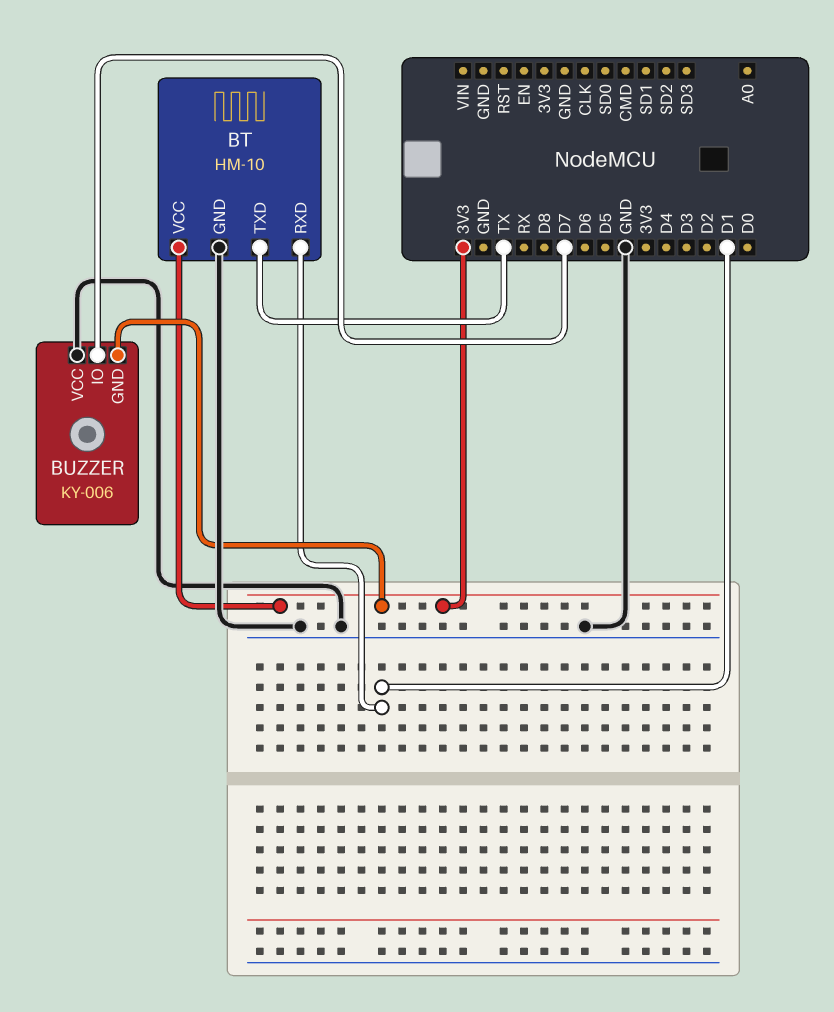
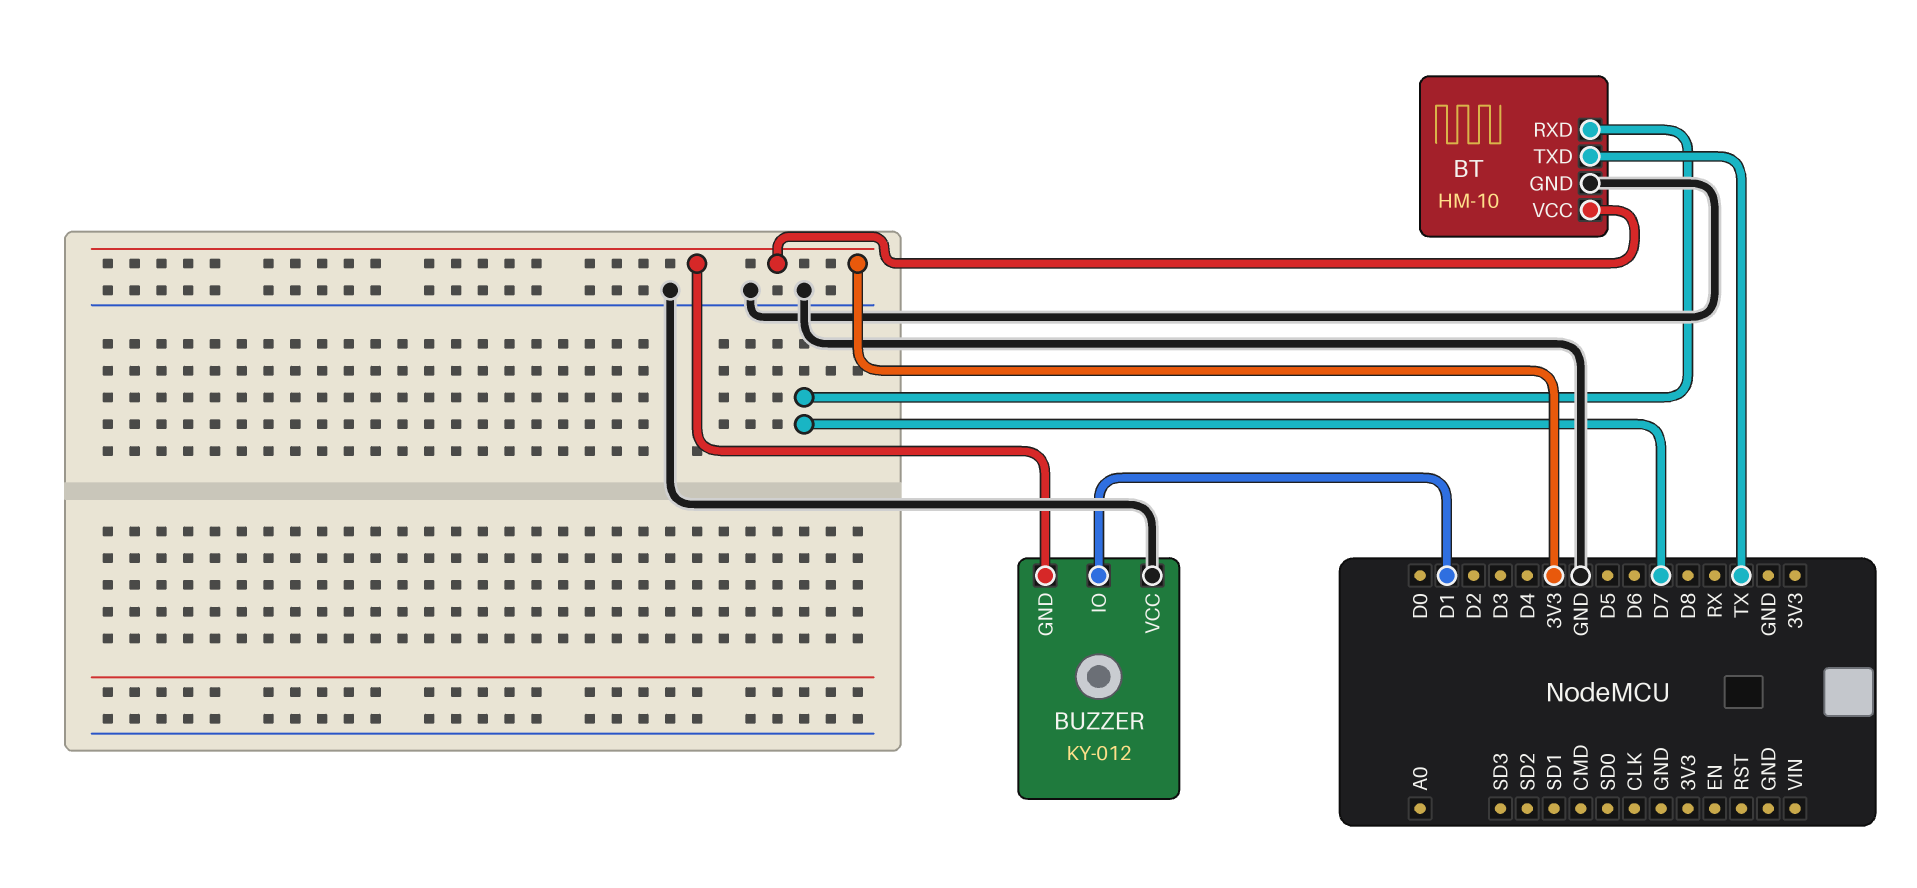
BT pin RXD: D1 -> D7
BUZZER: KY-006 -> KY-012
BUZZER pin IO: D7 -> D1

